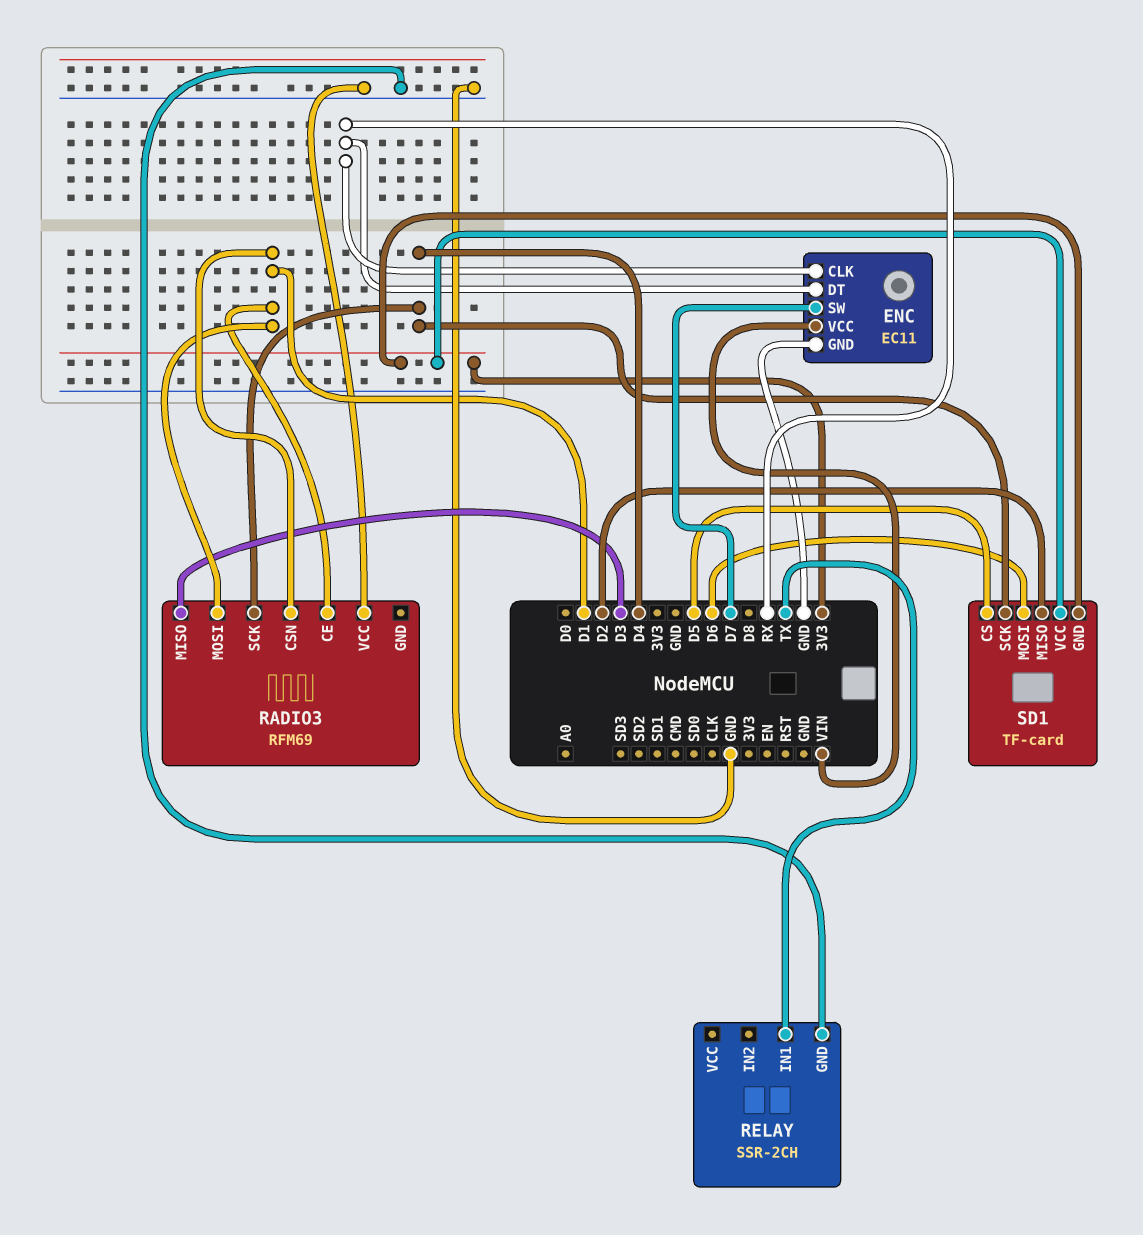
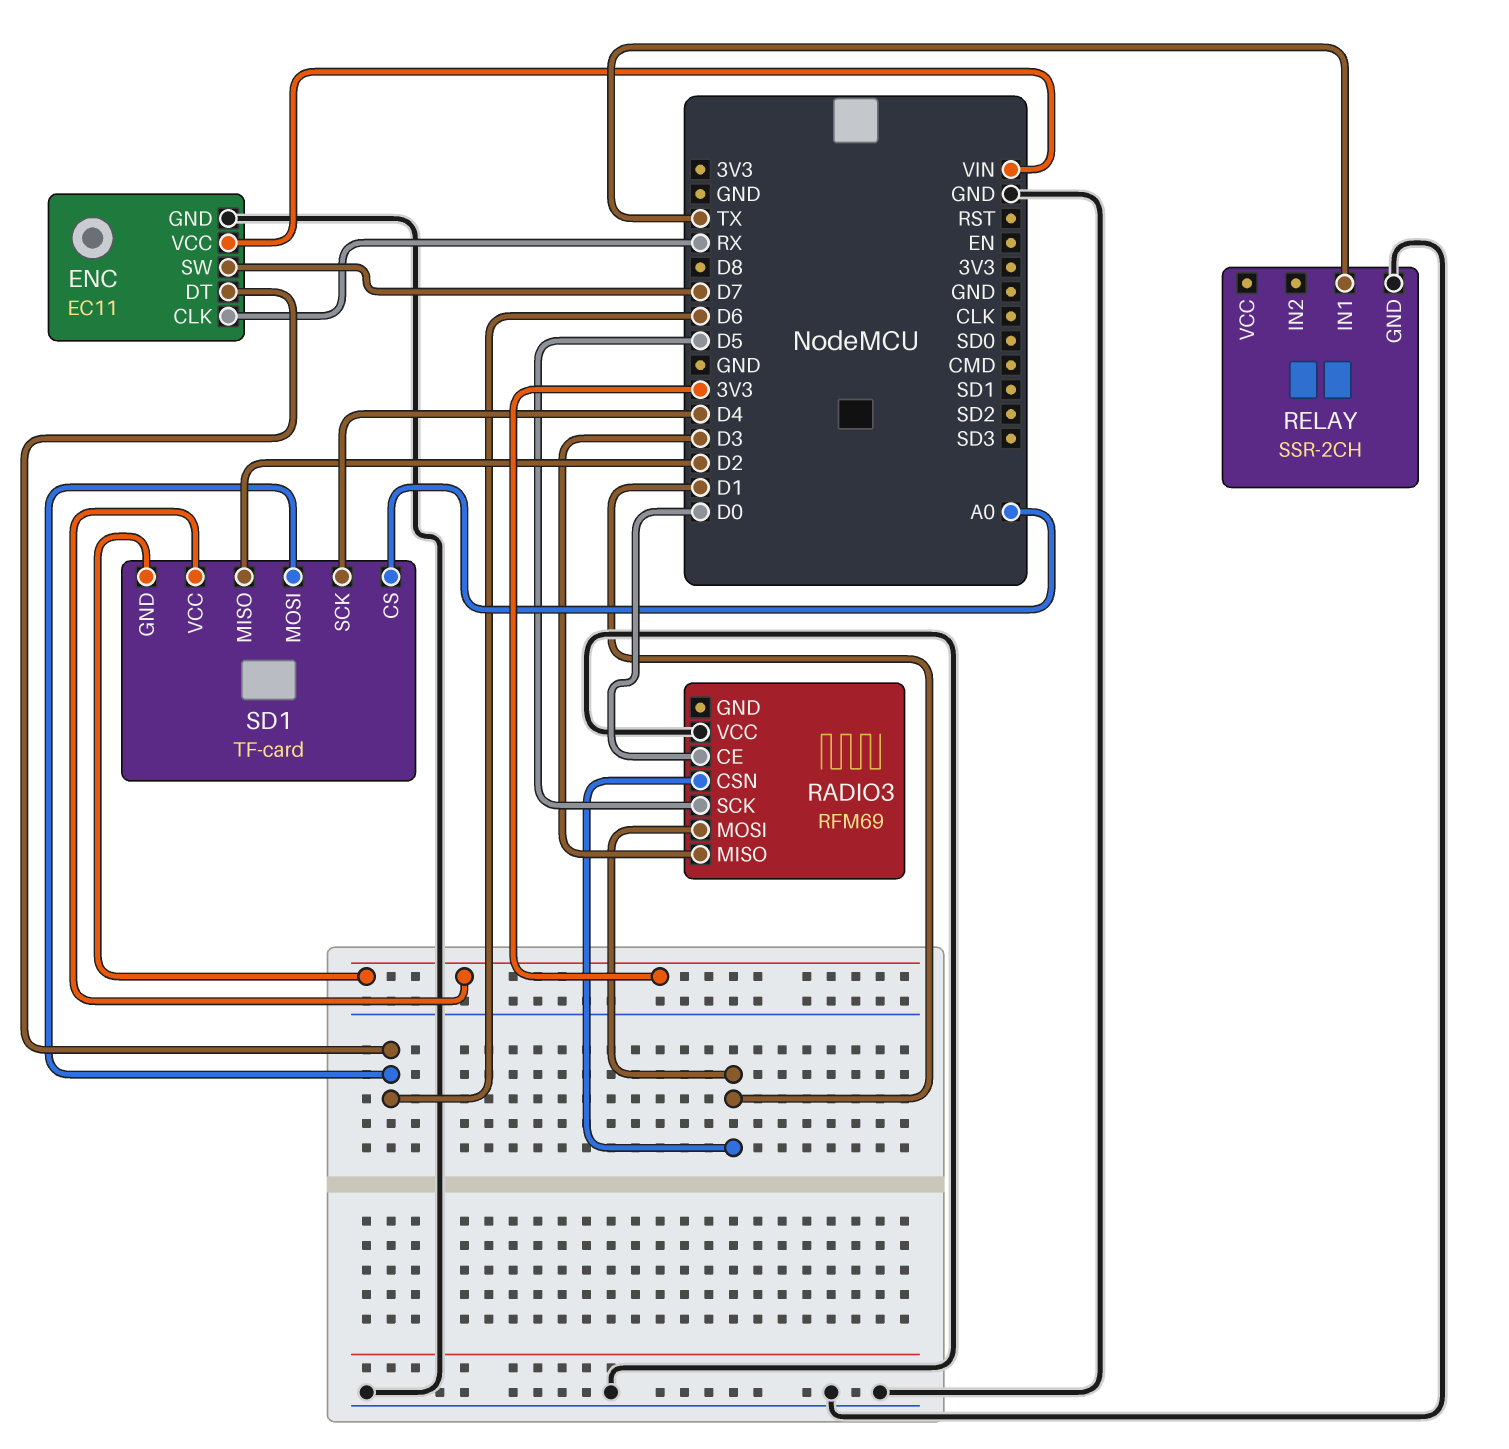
ENC pin DT: RX -> D6
RADIO3 pin CE: D1 -> D0
RADIO3 pin SCK: D4 -> D5
SD1 pin CS: D5 -> A0

